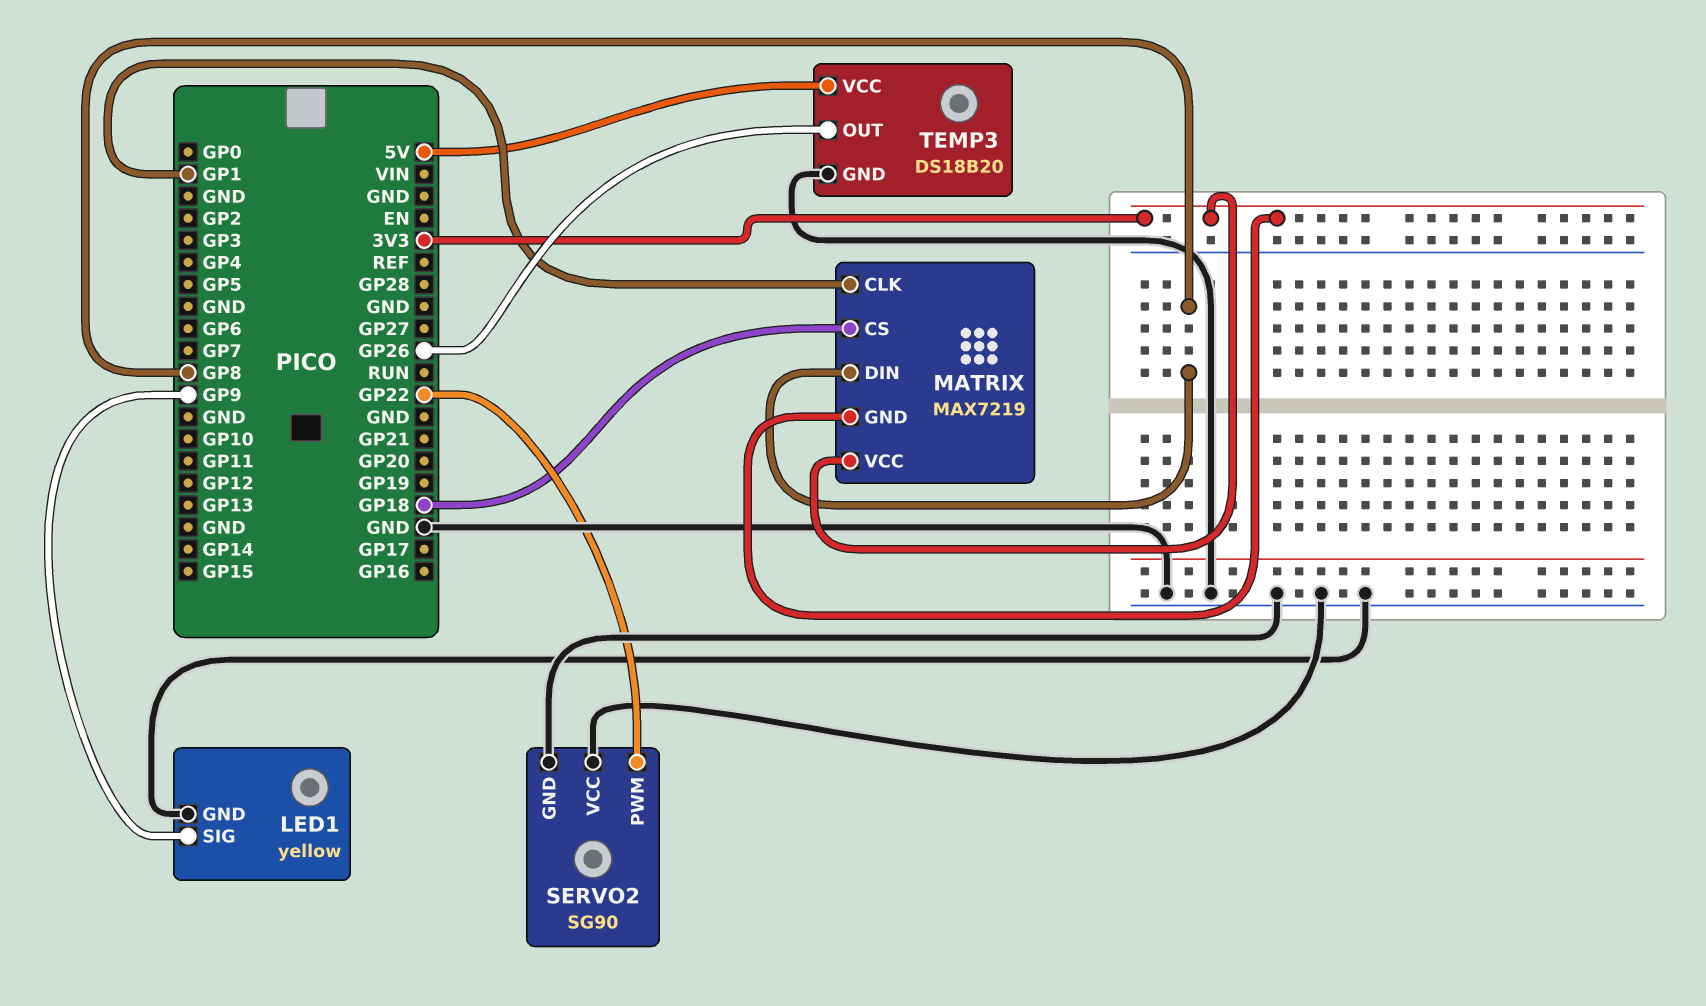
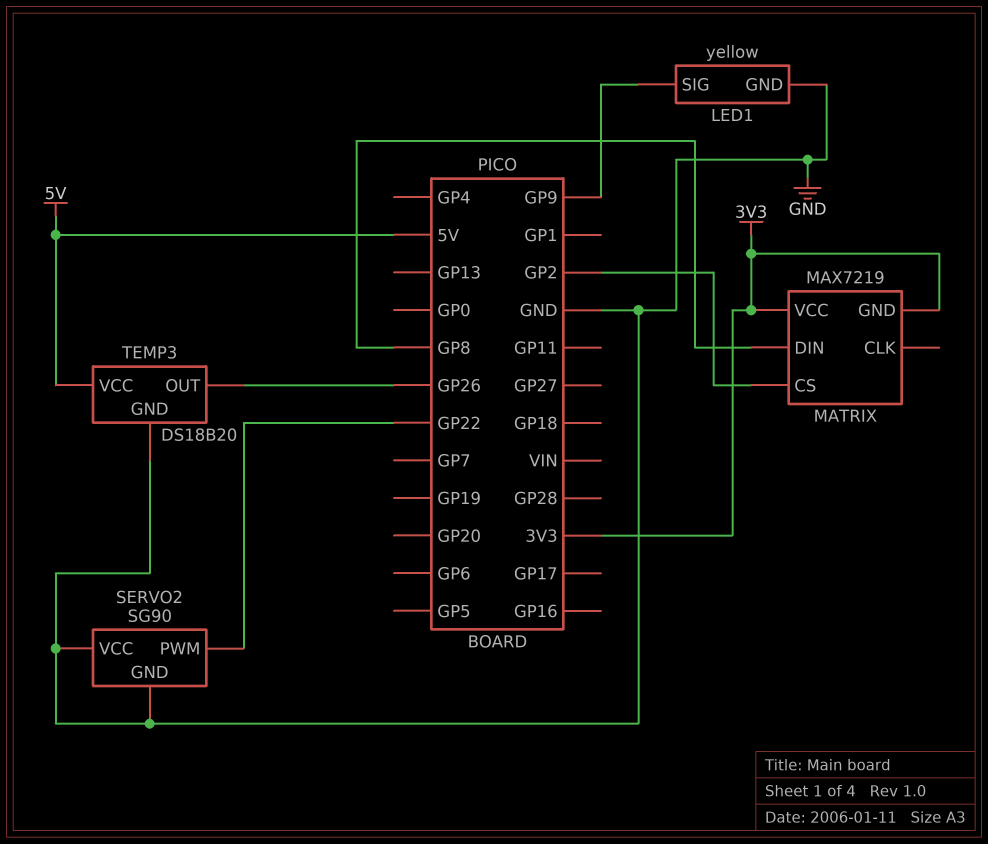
MATRIX pin CLK: GP1 -> none
MATRIX pin CS: GP18 -> GP2

